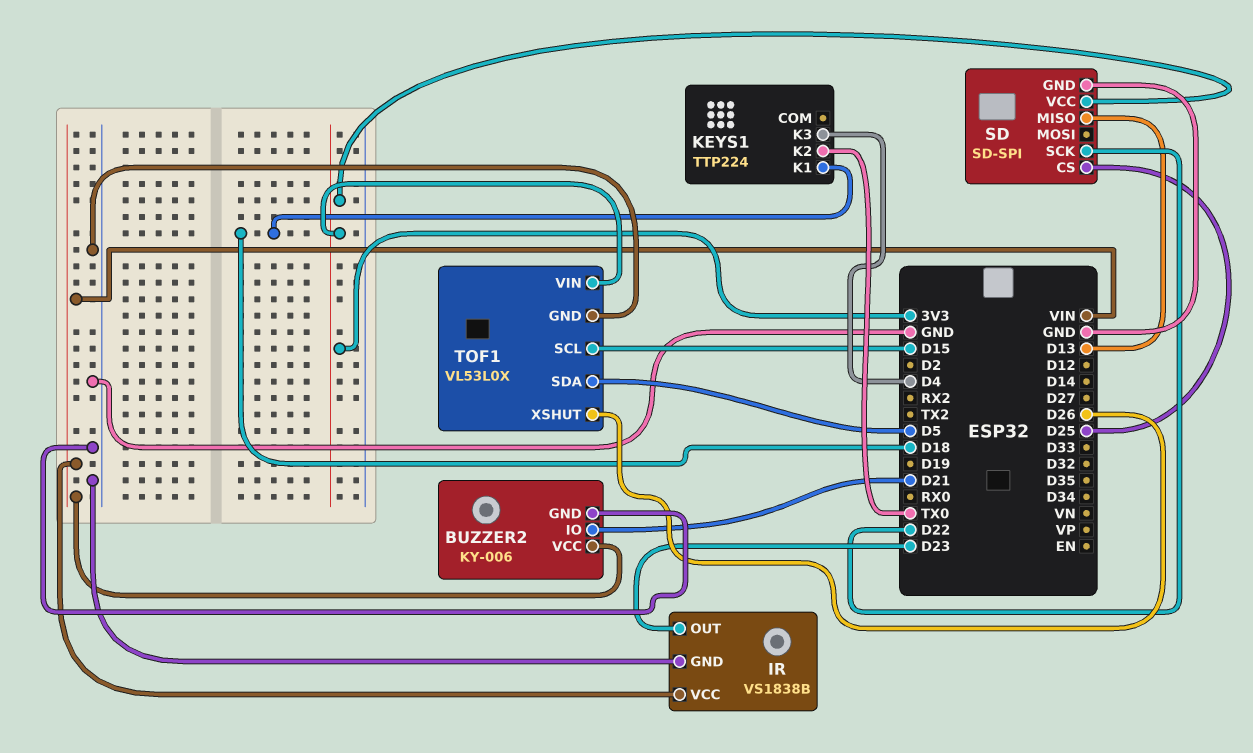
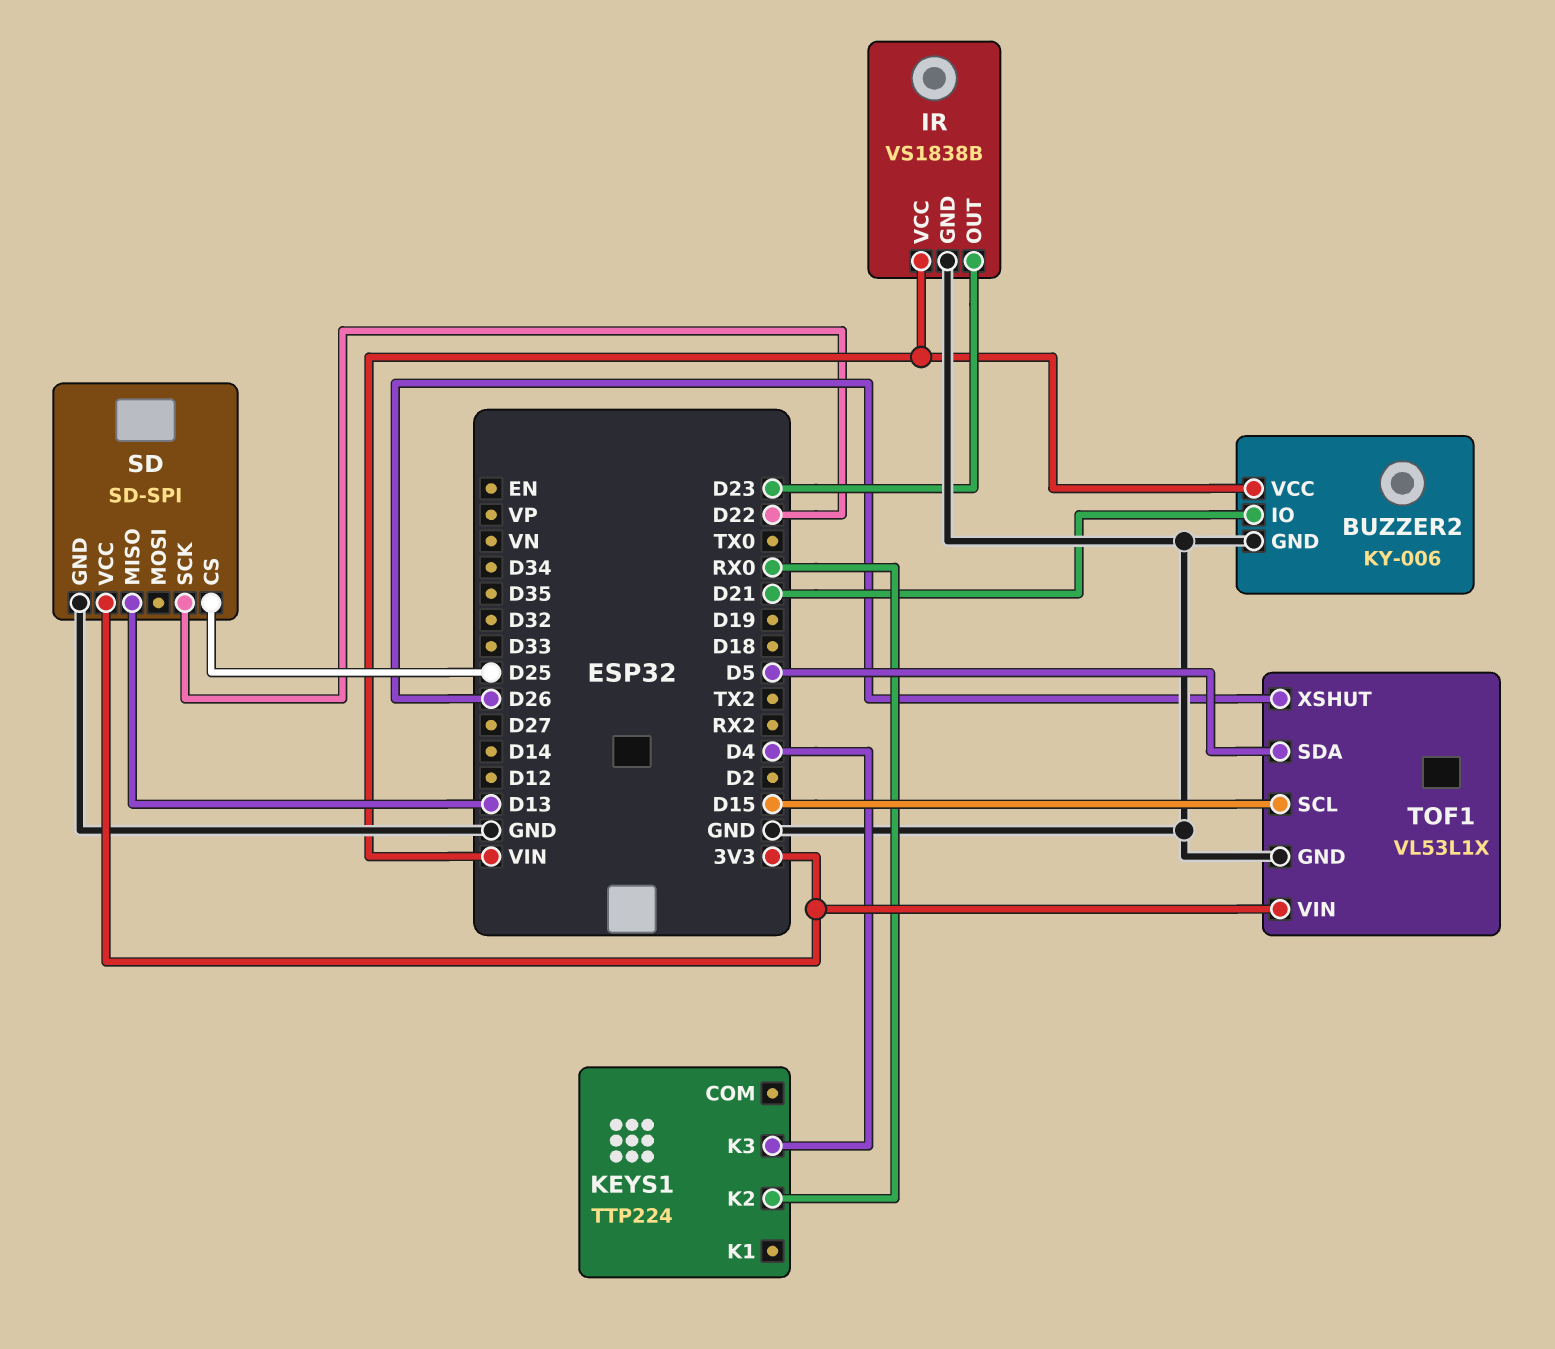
KEYS1 pin K1: D18 -> none
KEYS1 pin K2: TX0 -> RX0
TOF1: VL53L0X -> VL53L1X

